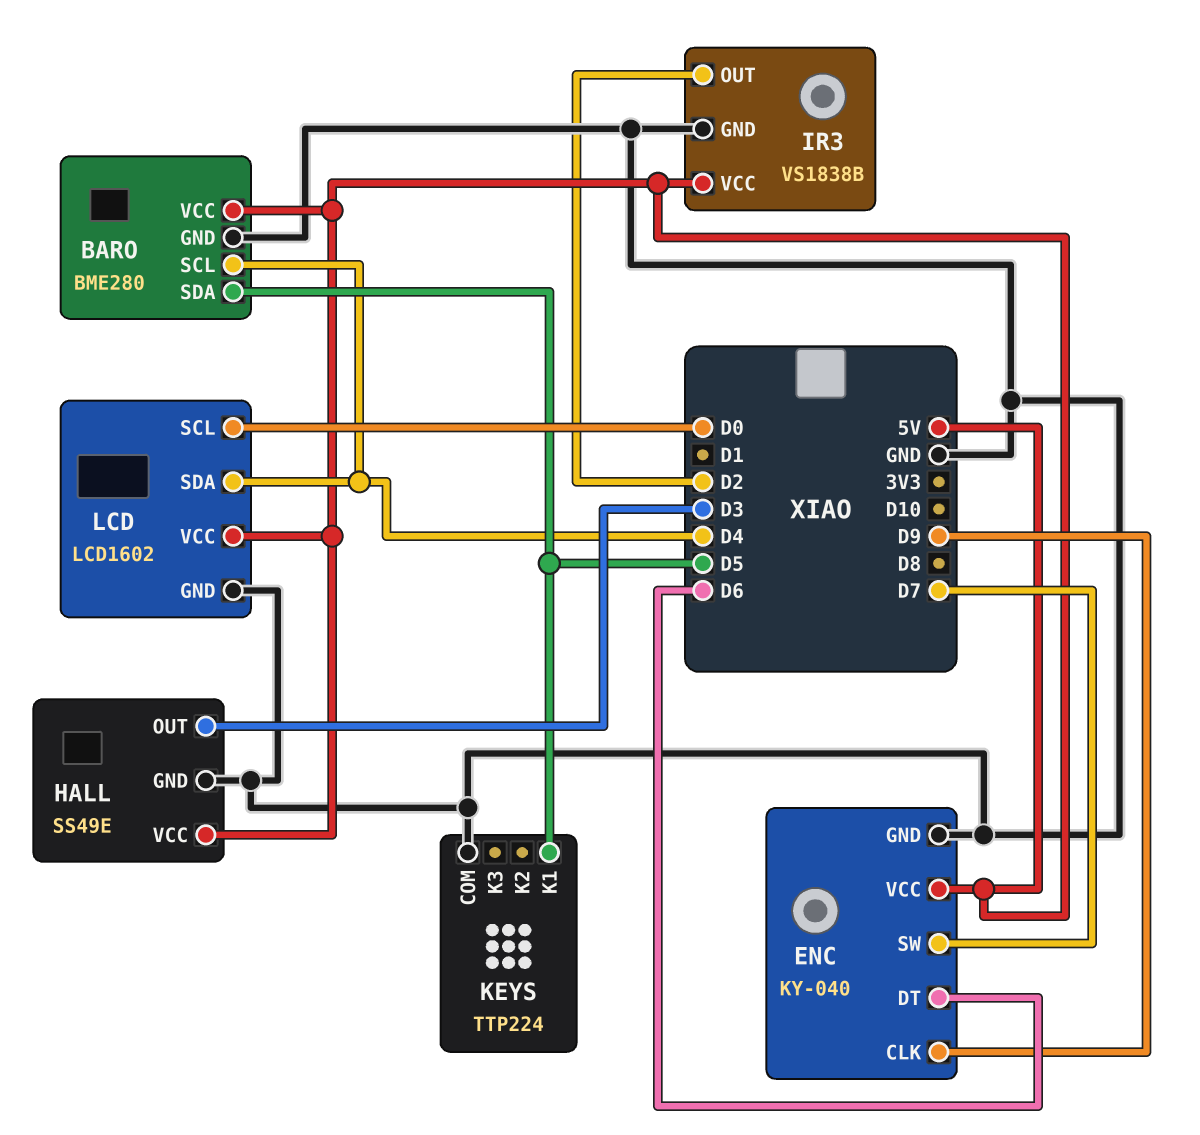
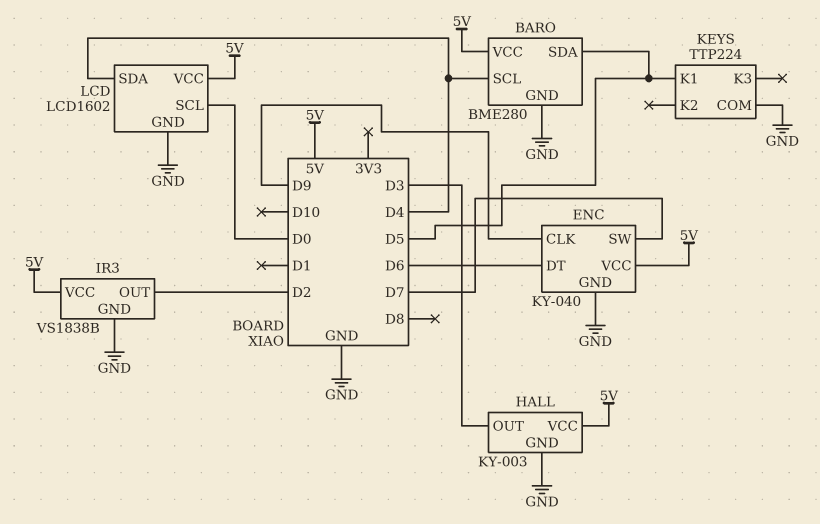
HALL: SS49E -> KY-003

